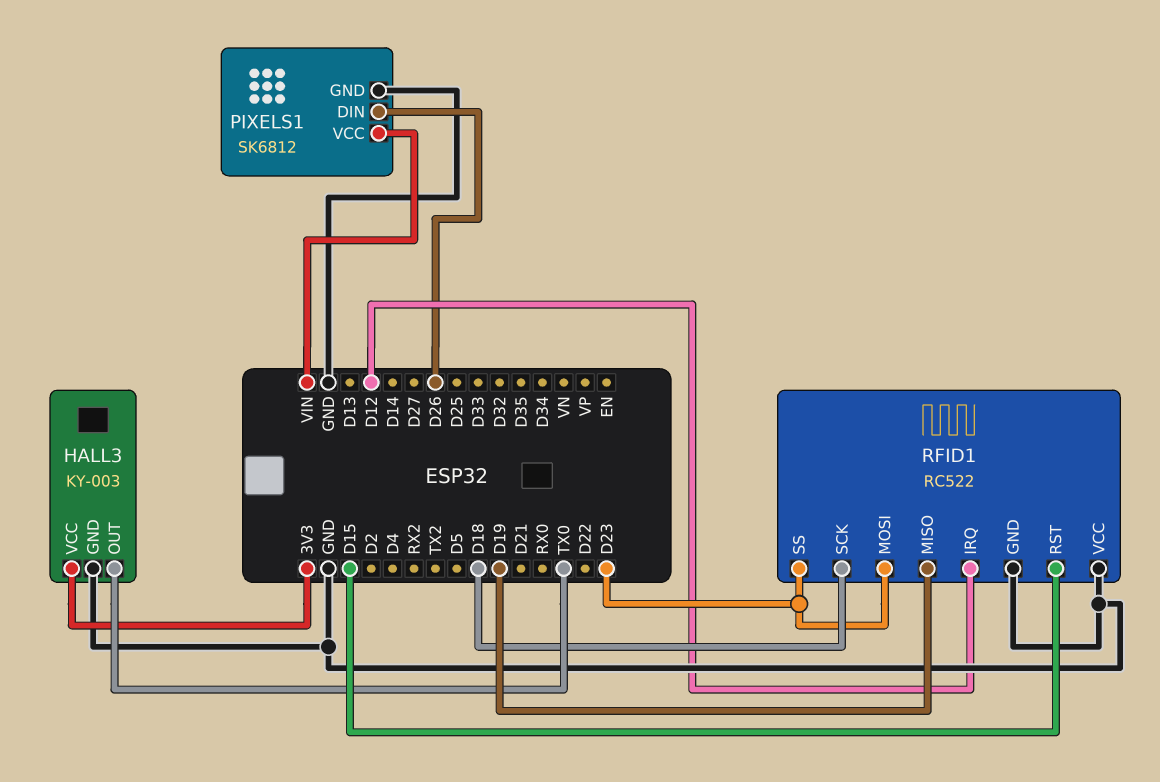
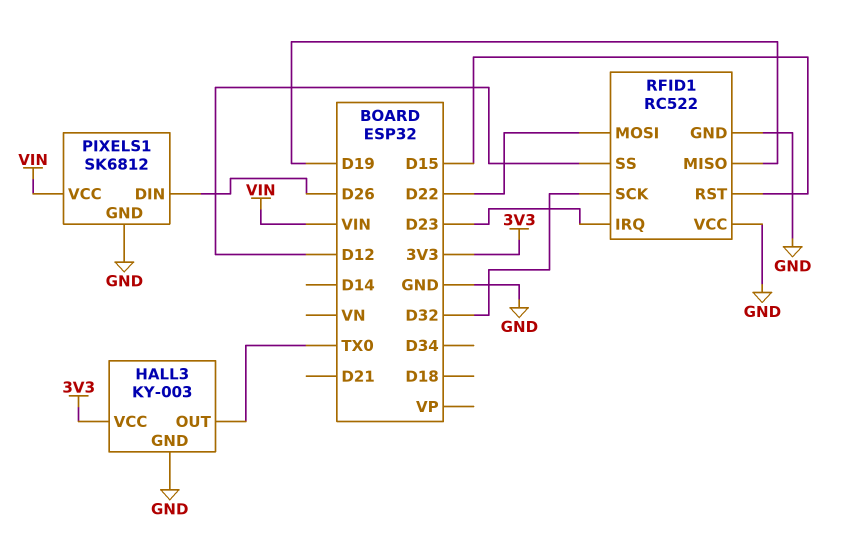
RFID1 pin IRQ: D12 -> D23
RFID1 pin MOSI: D23 -> D22
RFID1 pin SCK: D18 -> D32
RFID1 pin SS: D23 -> D12

